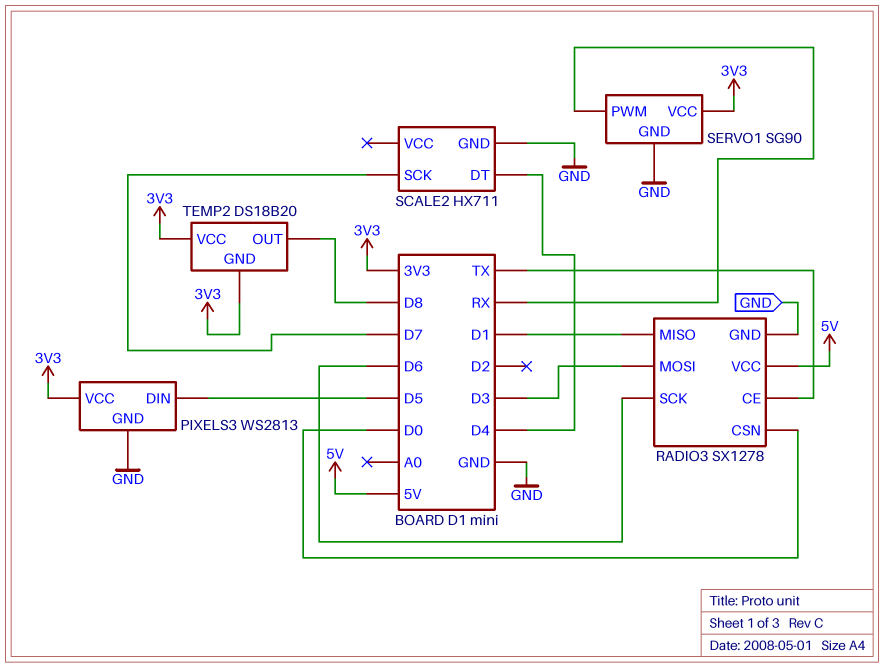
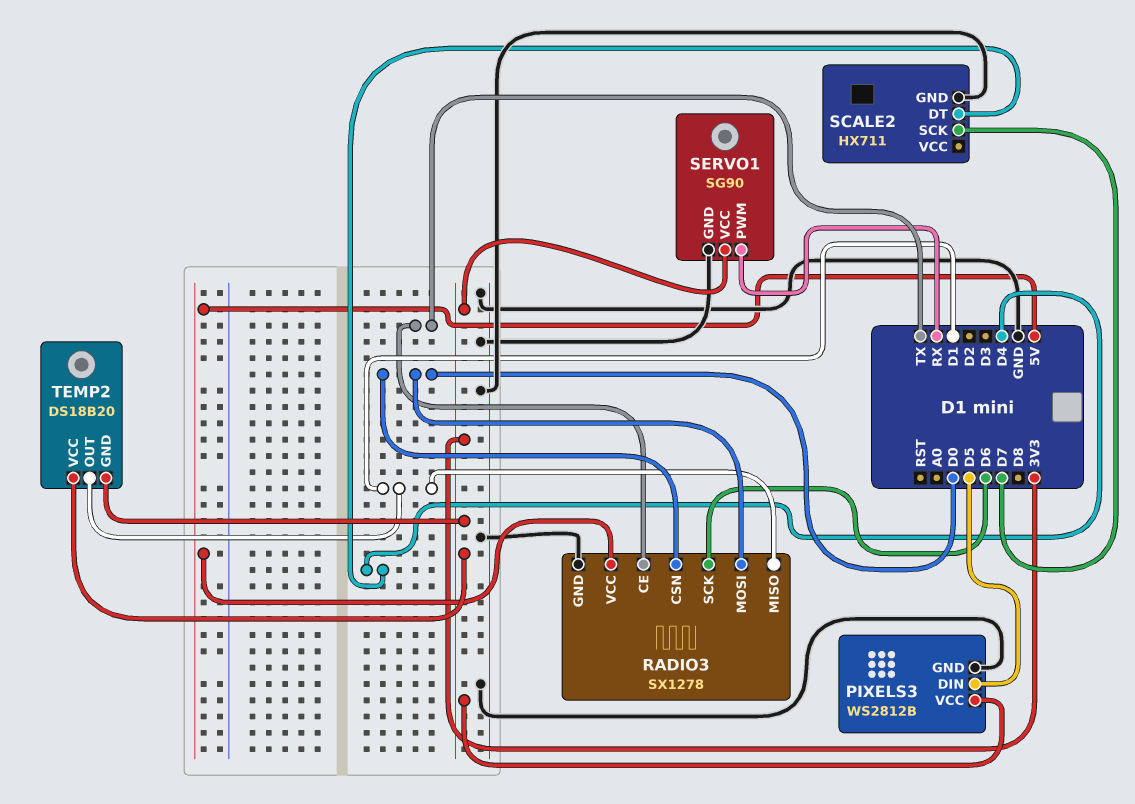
PIXELS3: WS2813 -> WS2812B
RADIO3 pin MOSI: D3 -> D0
TEMP2 pin OUT: D8 -> D1

